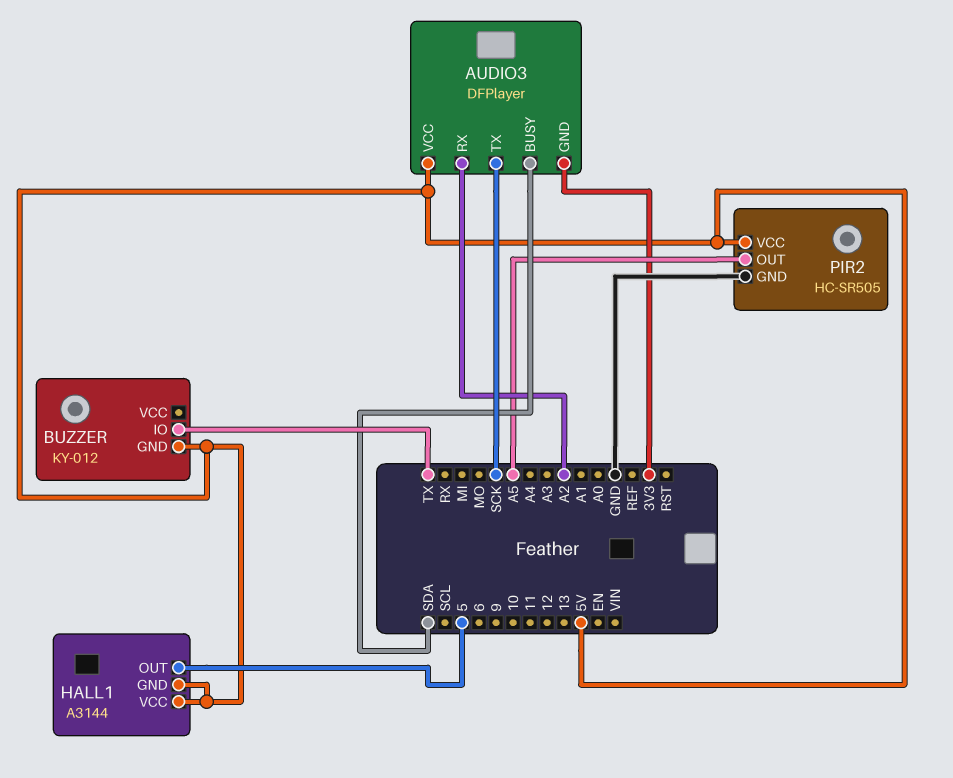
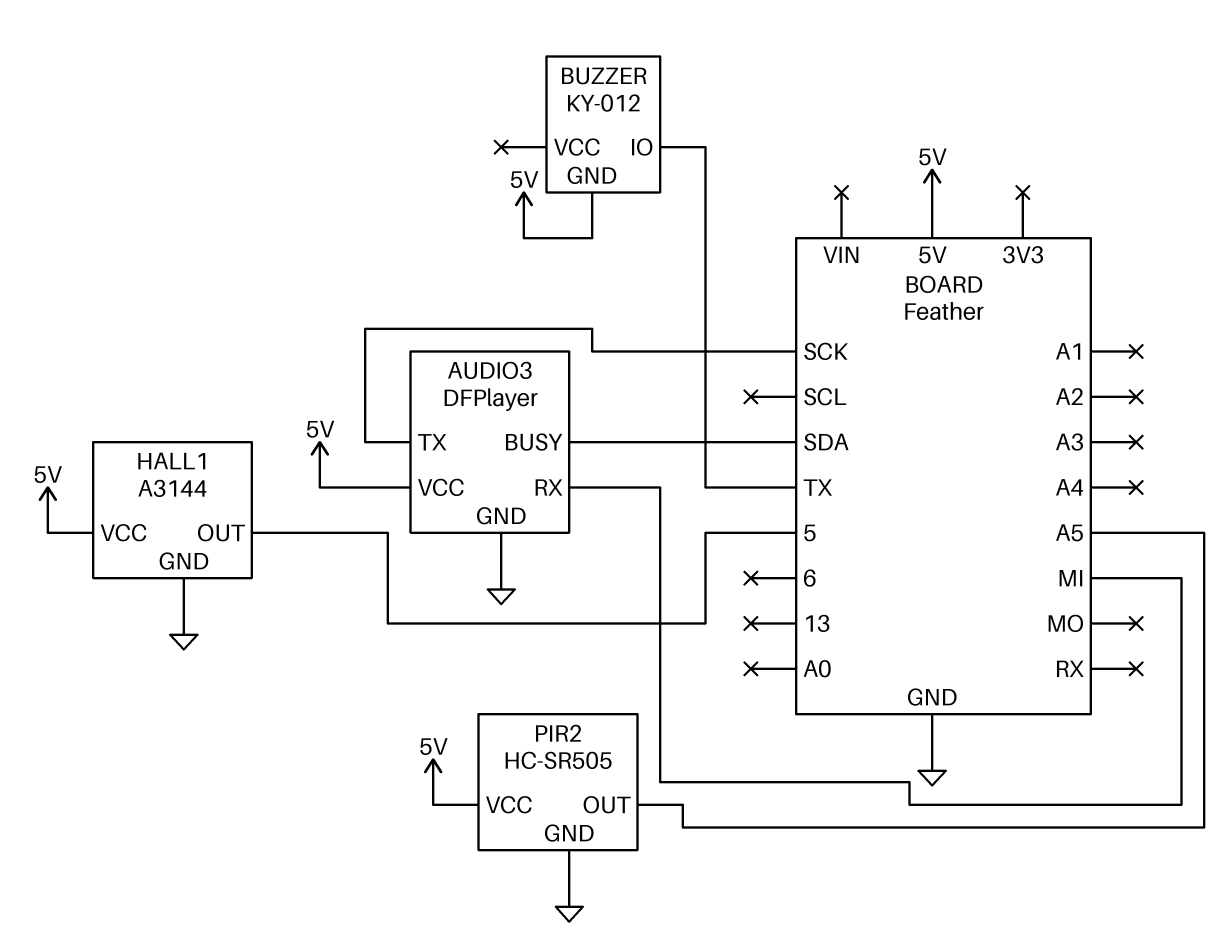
AUDIO3 pin GND: 3V3 -> GND
AUDIO3 pin RX: A2 -> MI
HALL1 pin GND: 5V -> GND

